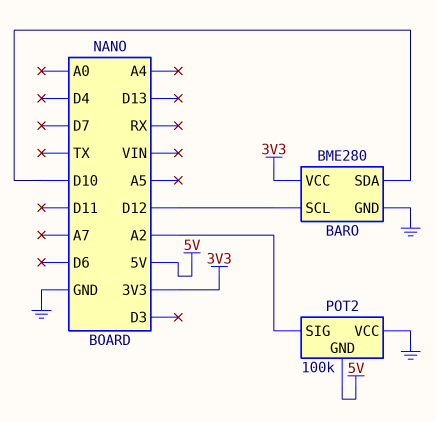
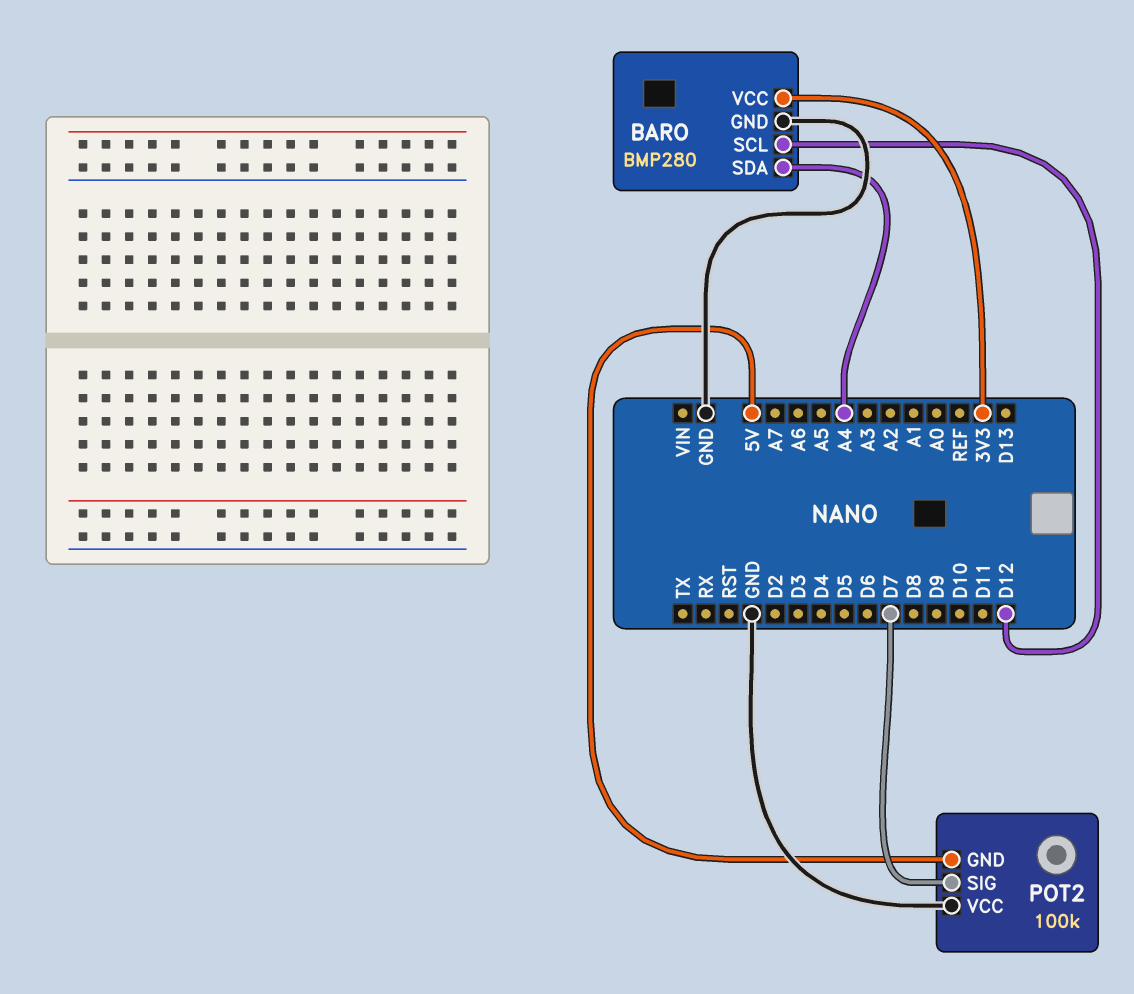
BARO: BME280 -> BMP280
BARO pin SDA: D10 -> A4
POT2 pin SIG: A2 -> D7

